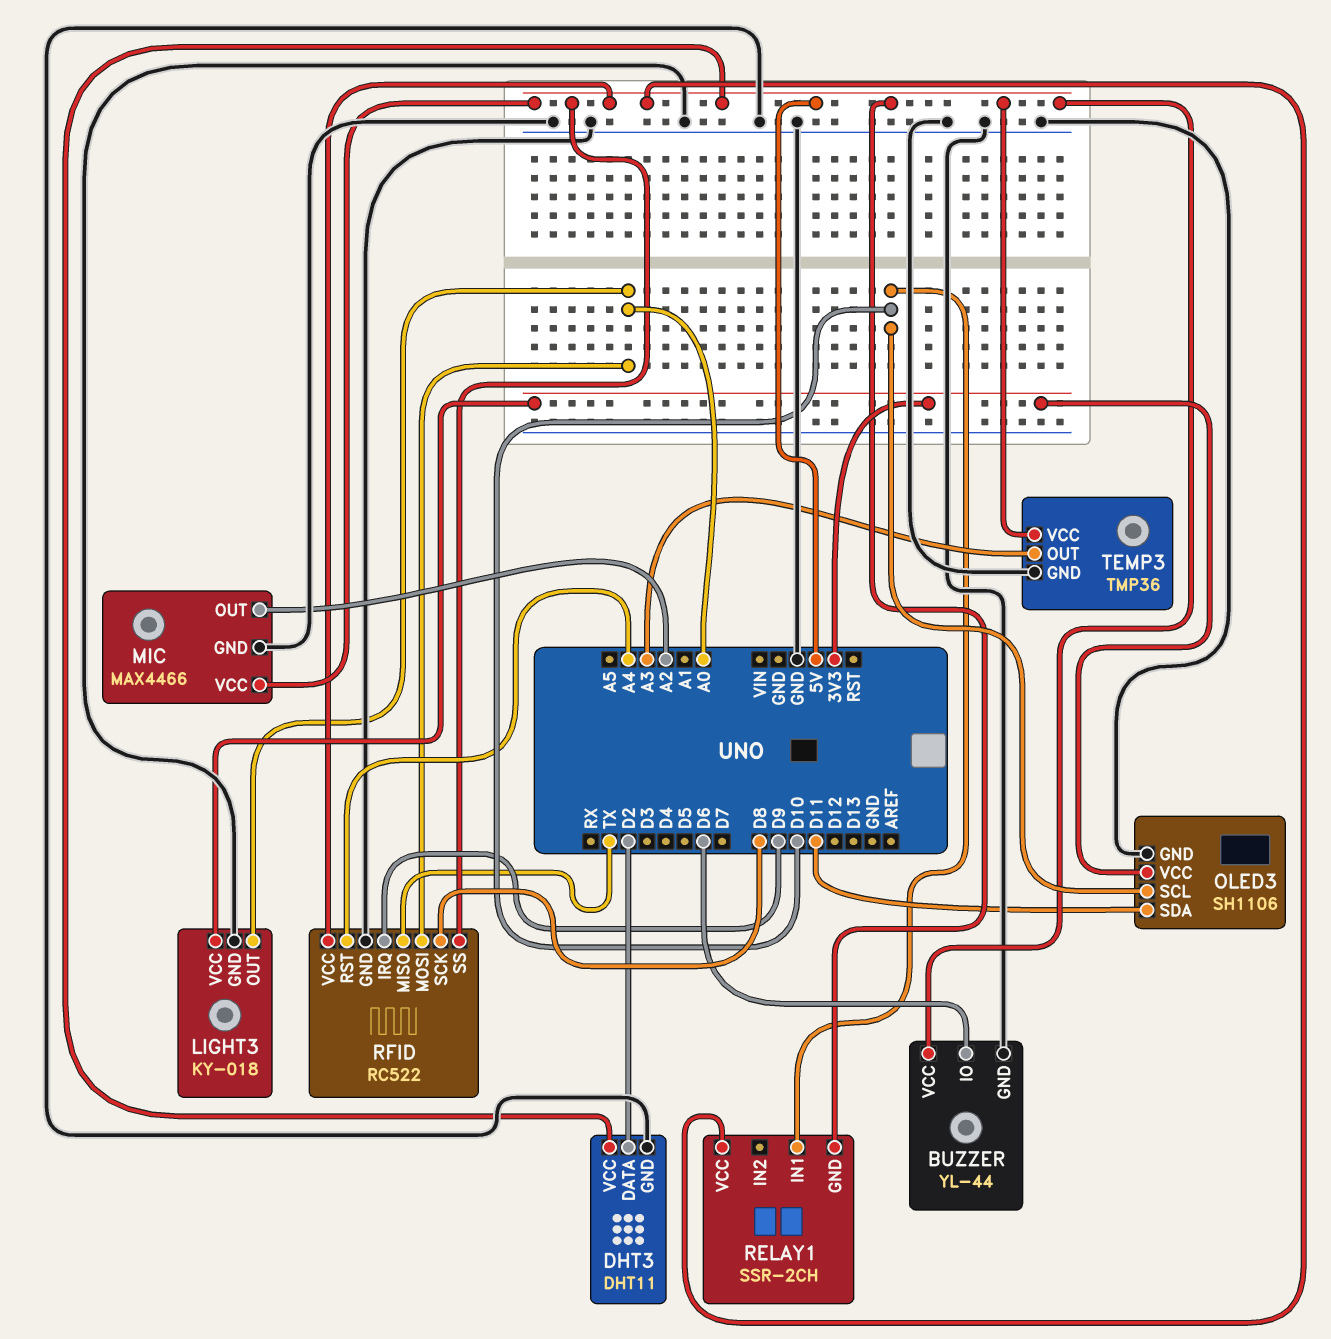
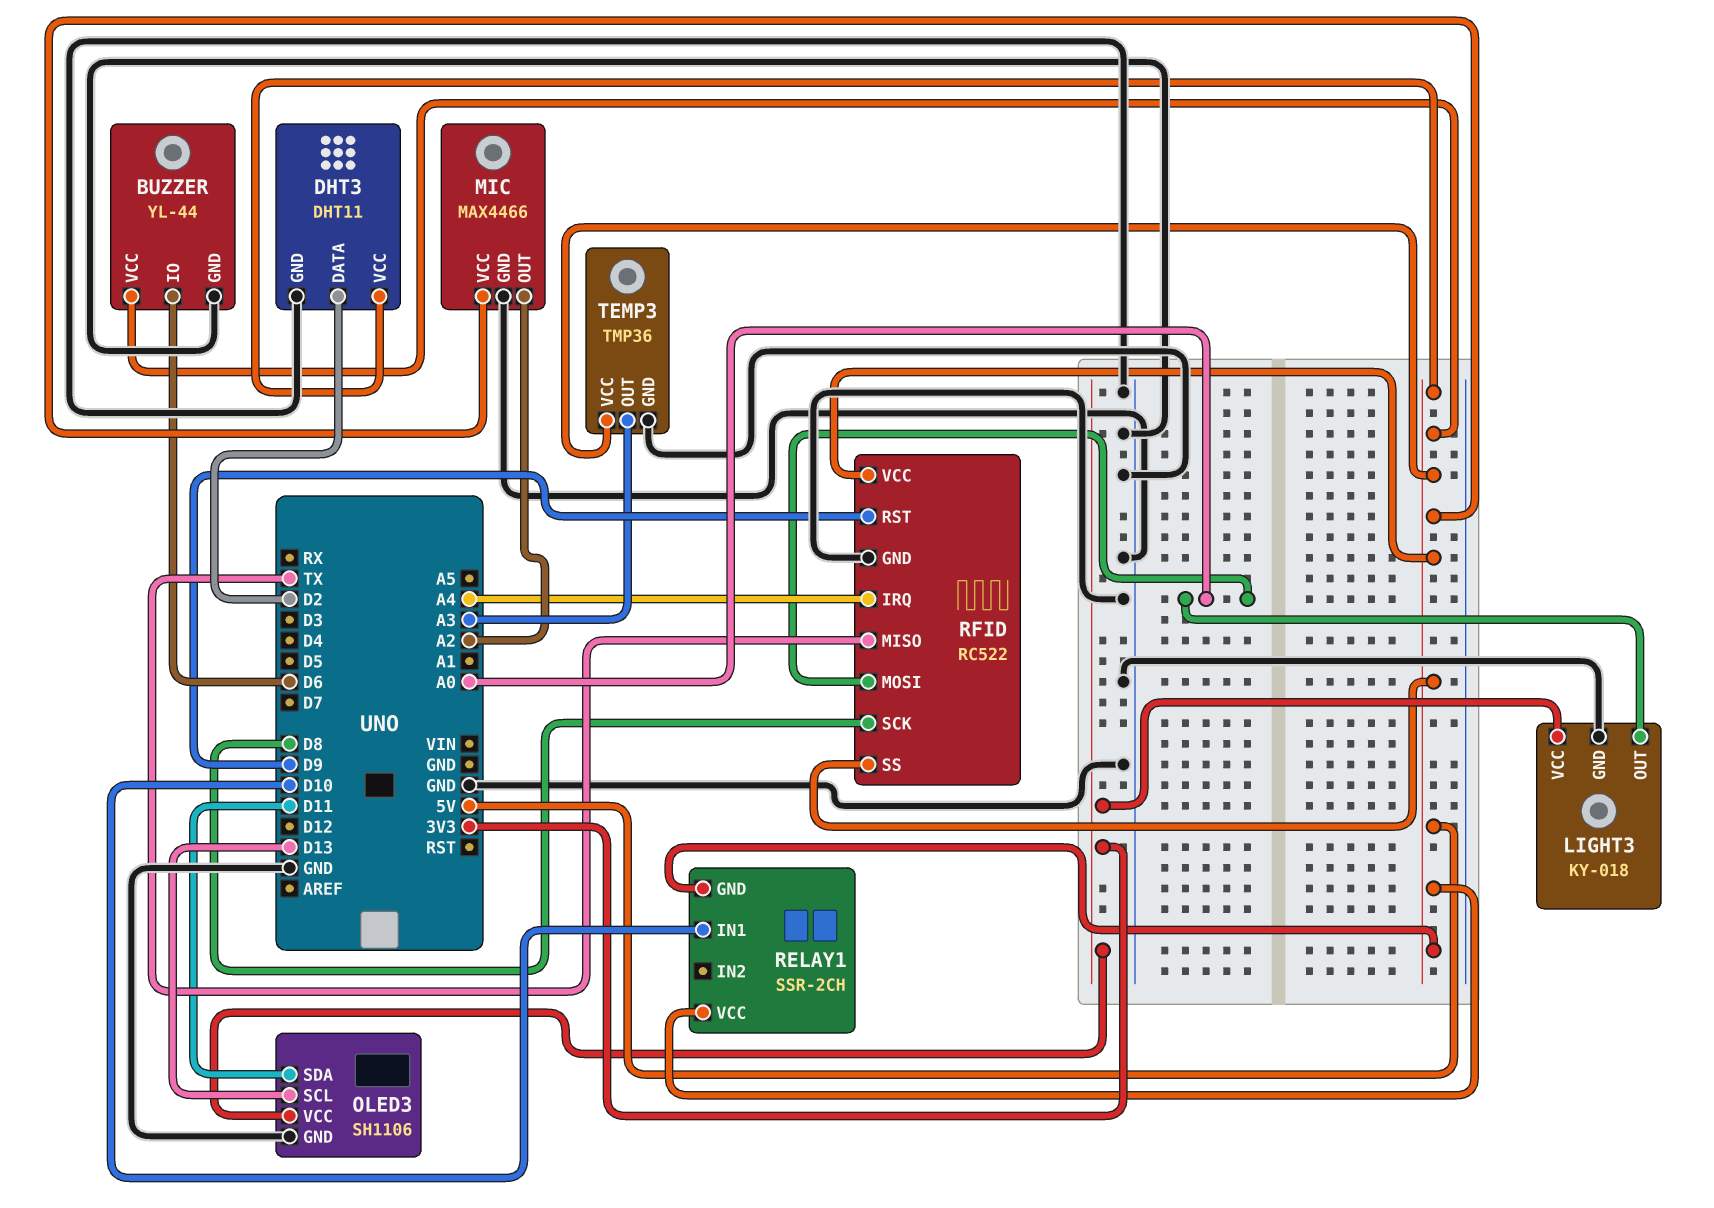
OLED3 pin SCL: D10 -> D13
RFID pin IRQ: D9 -> A4
RFID pin RST: A4 -> D9

